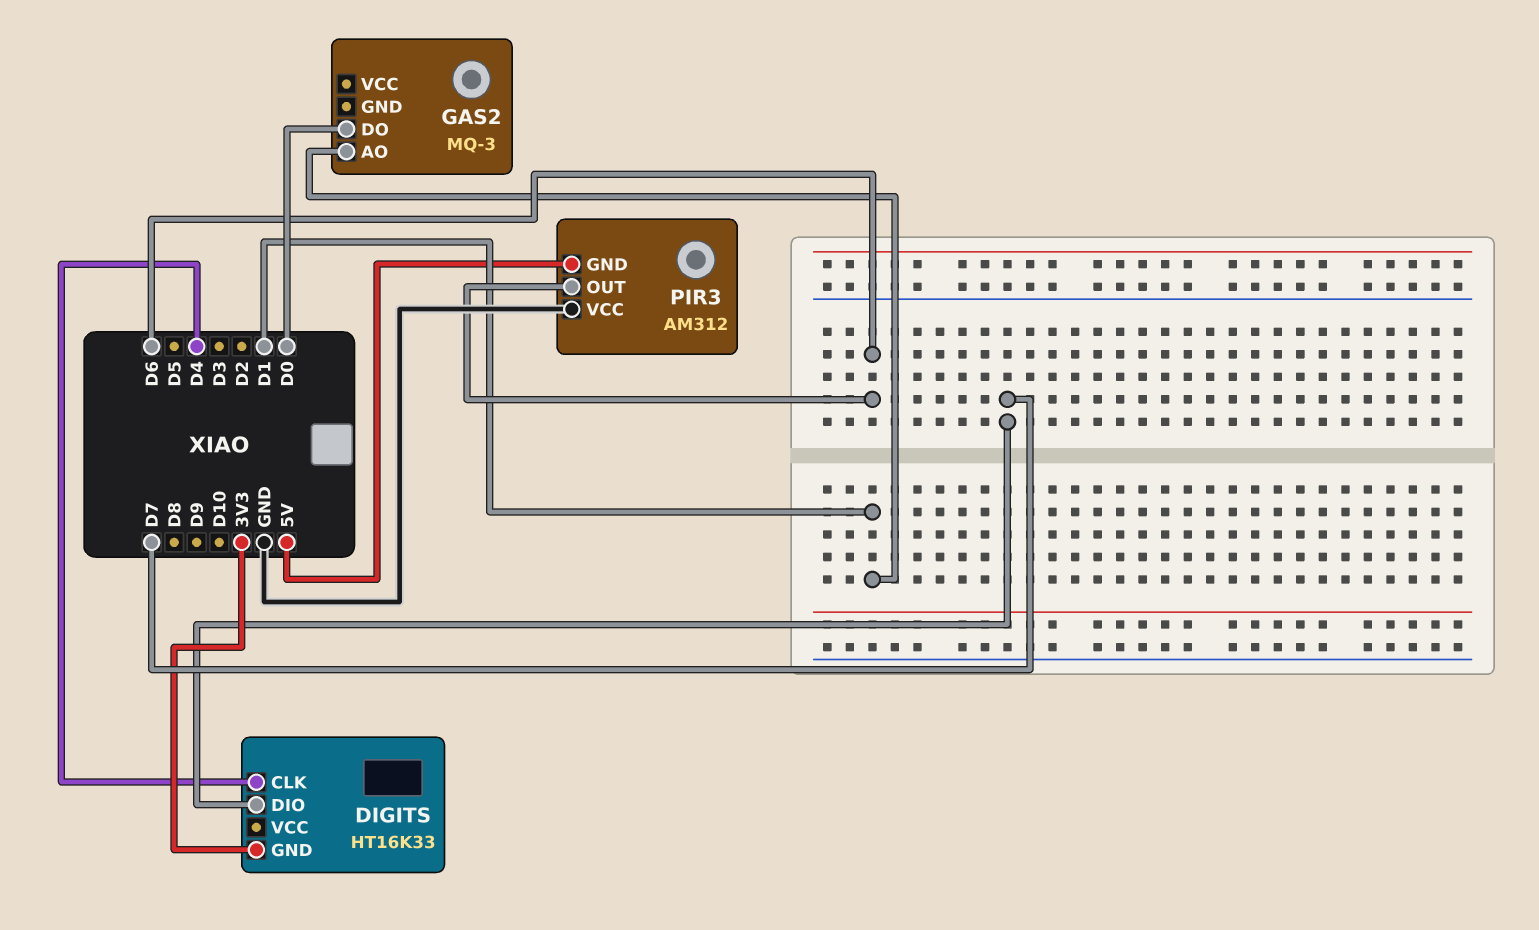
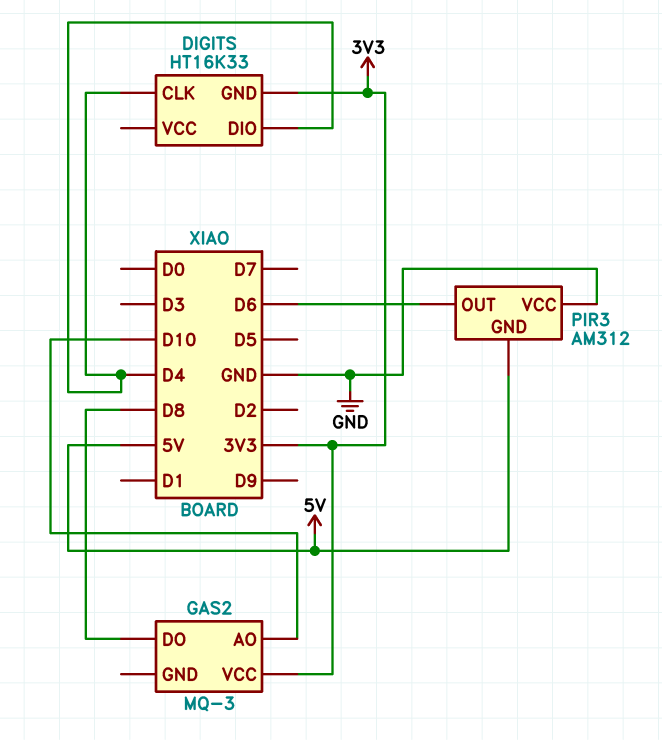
DIGITS pin DIO: D7 -> D4
GAS2 pin AO: D1 -> D10
GAS2 pin DO: D0 -> D8
GAS2 pin VCC: none -> 3V3

